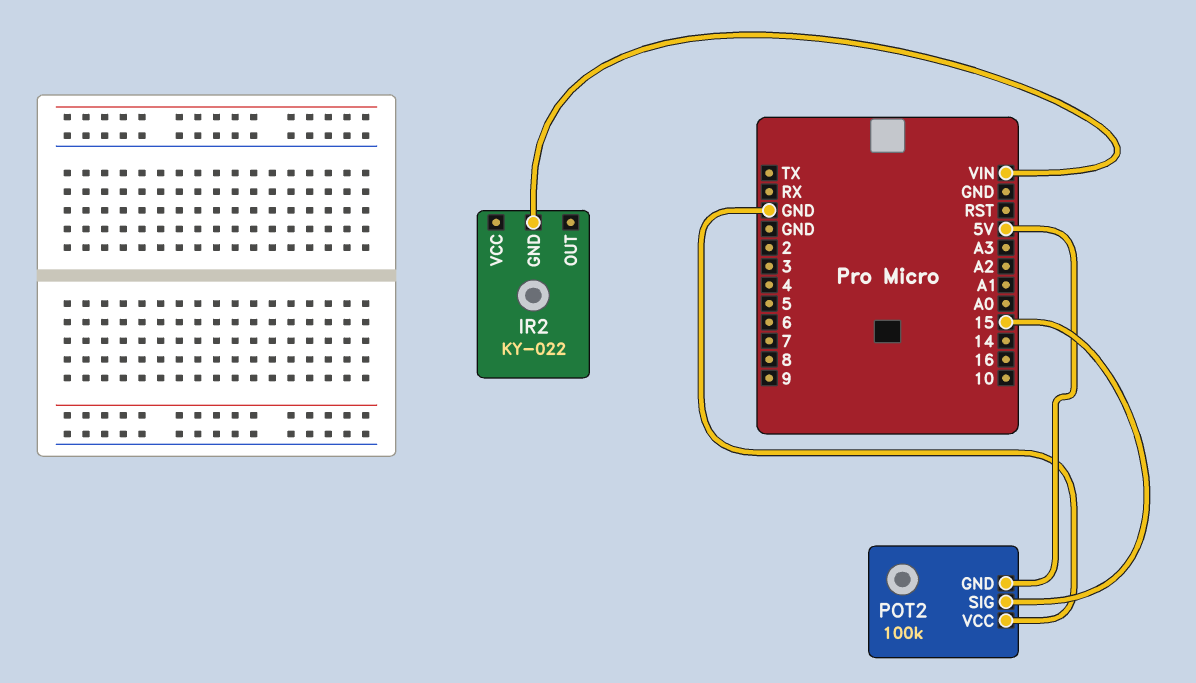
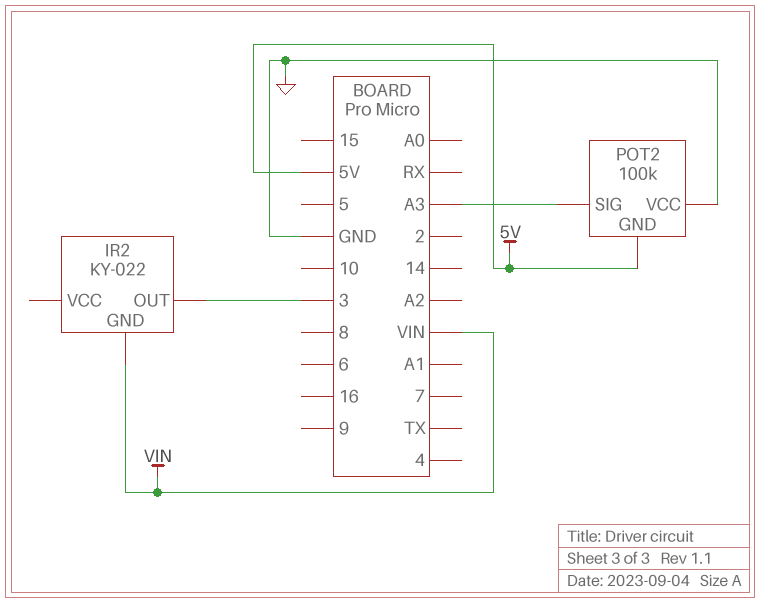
IR2 pin OUT: none -> 3
POT2 pin SIG: 15 -> A3

